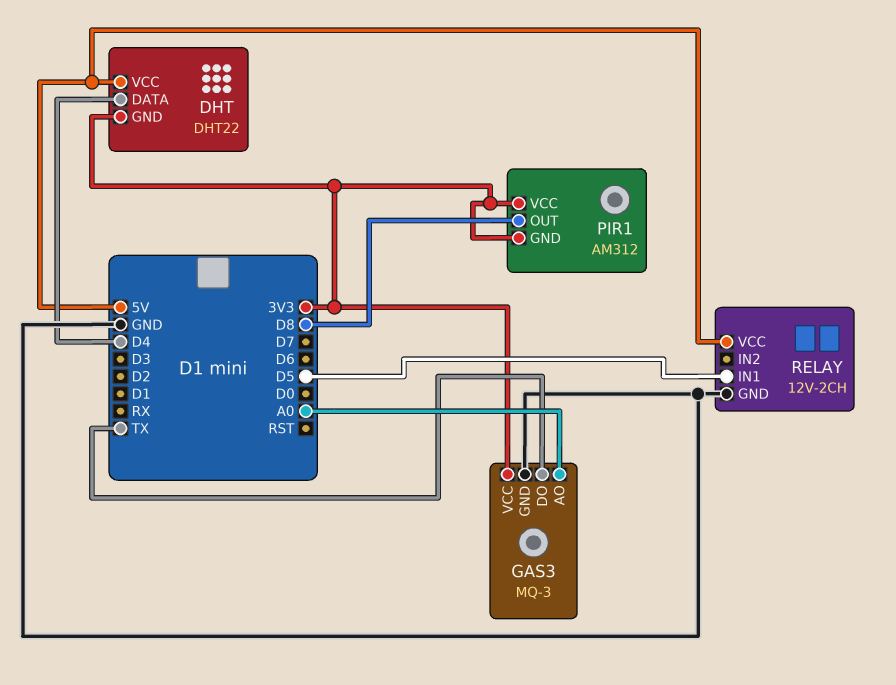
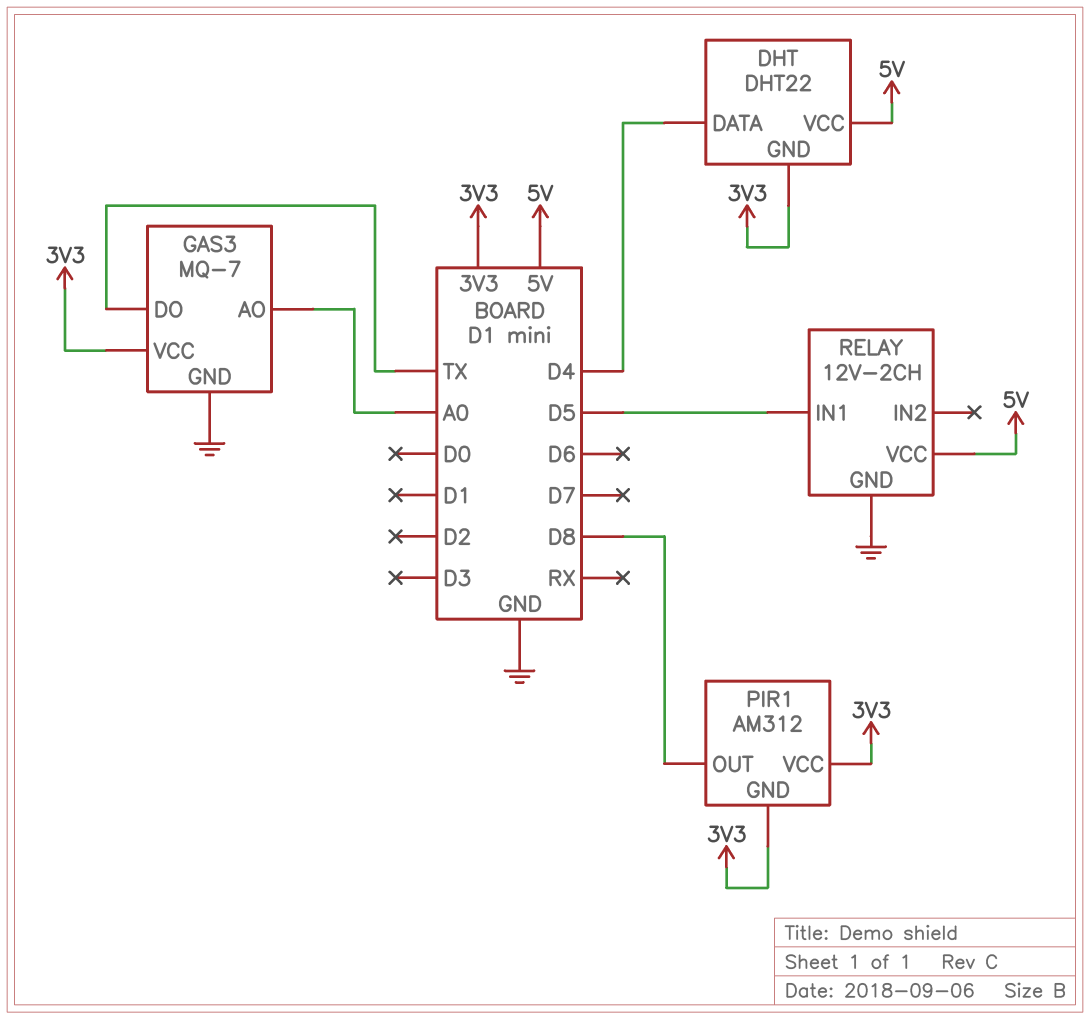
GAS3: MQ-3 -> MQ-7

